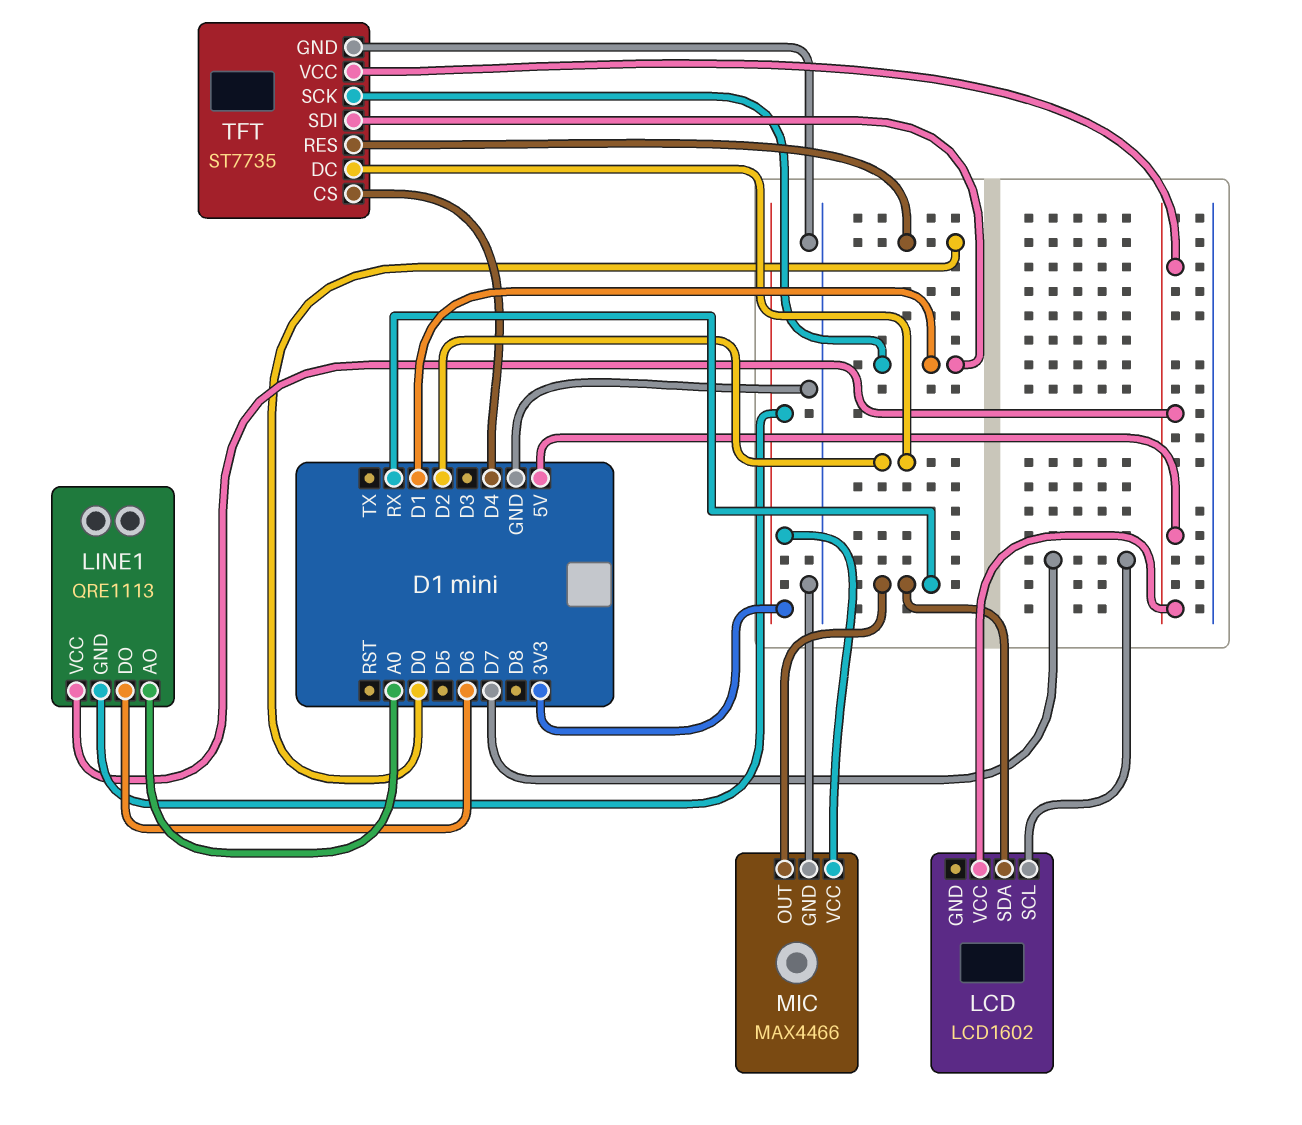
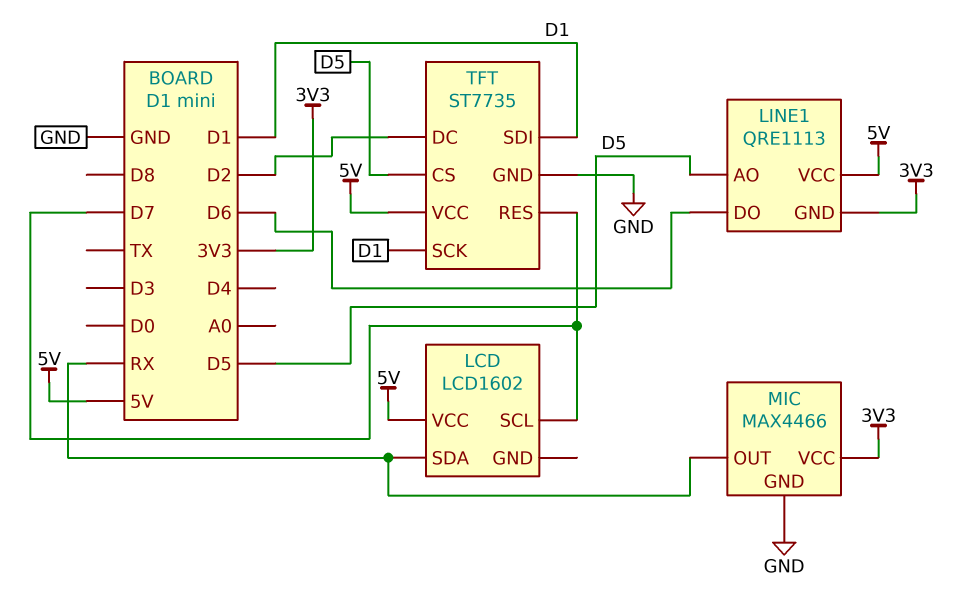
LINE1 pin AO: A0 -> D5
TFT pin CS: D4 -> D5
TFT pin RES: D0 -> D7

